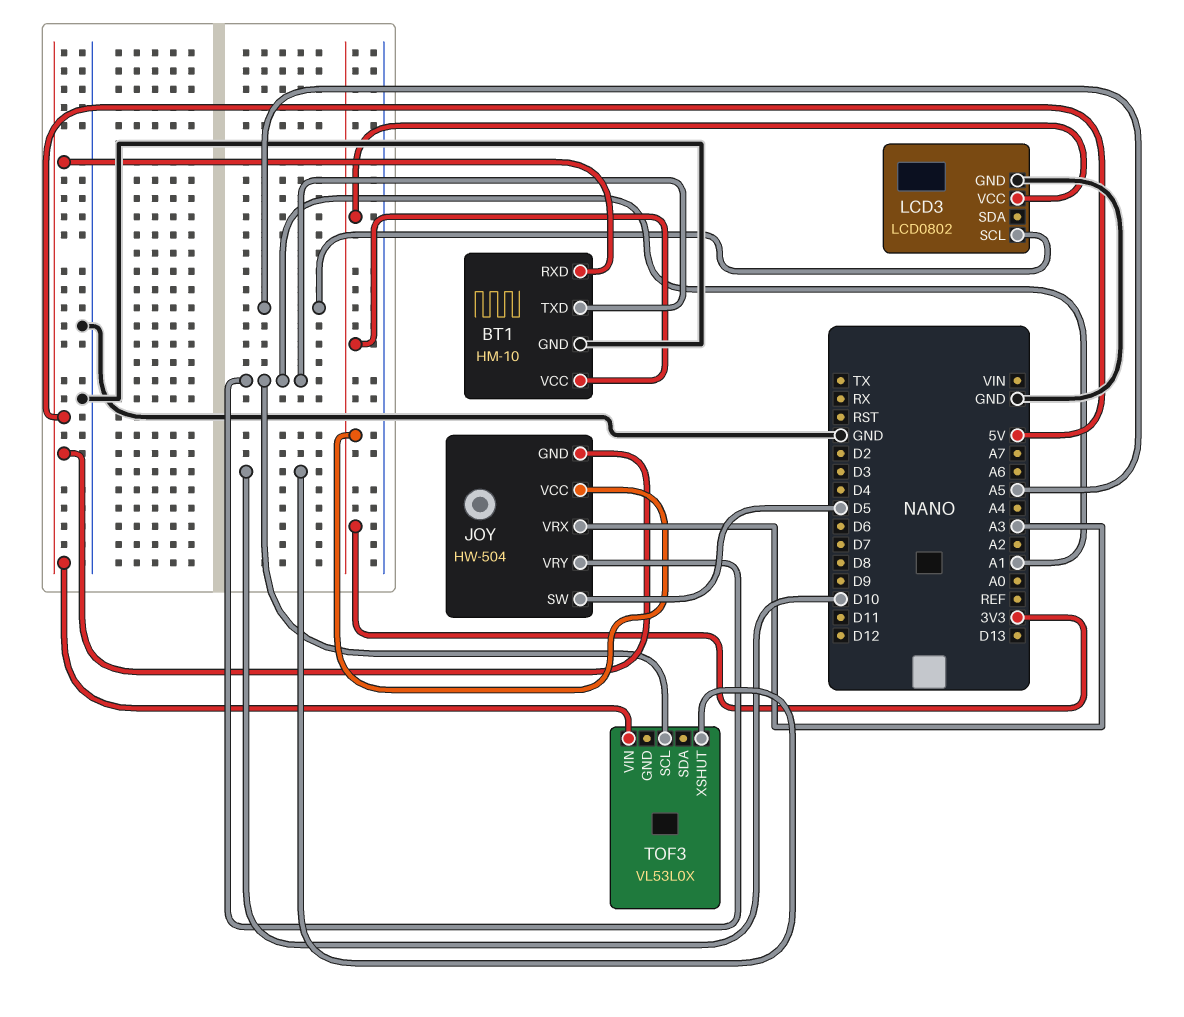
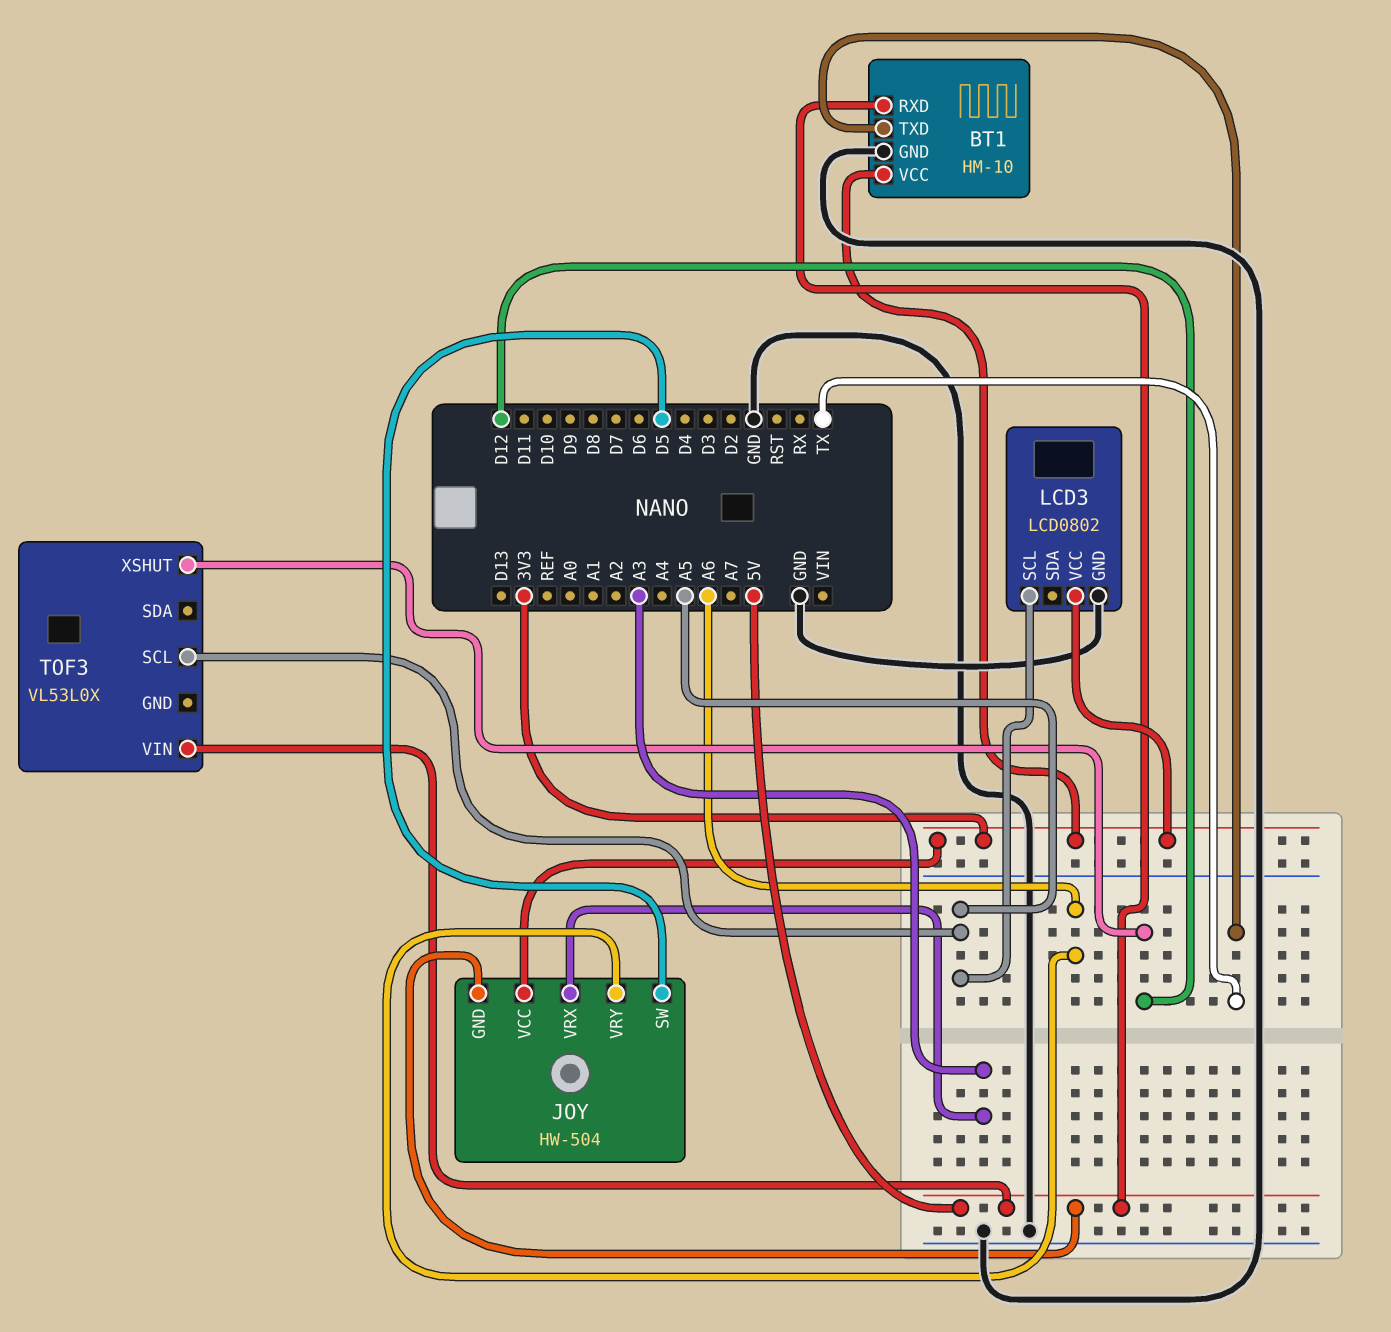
BT1 pin TXD: A1 -> TX
JOY pin VRY: A1 -> A6
TOF3 pin SCL: A1 -> A5
TOF3 pin XSHUT: D10 -> D12

